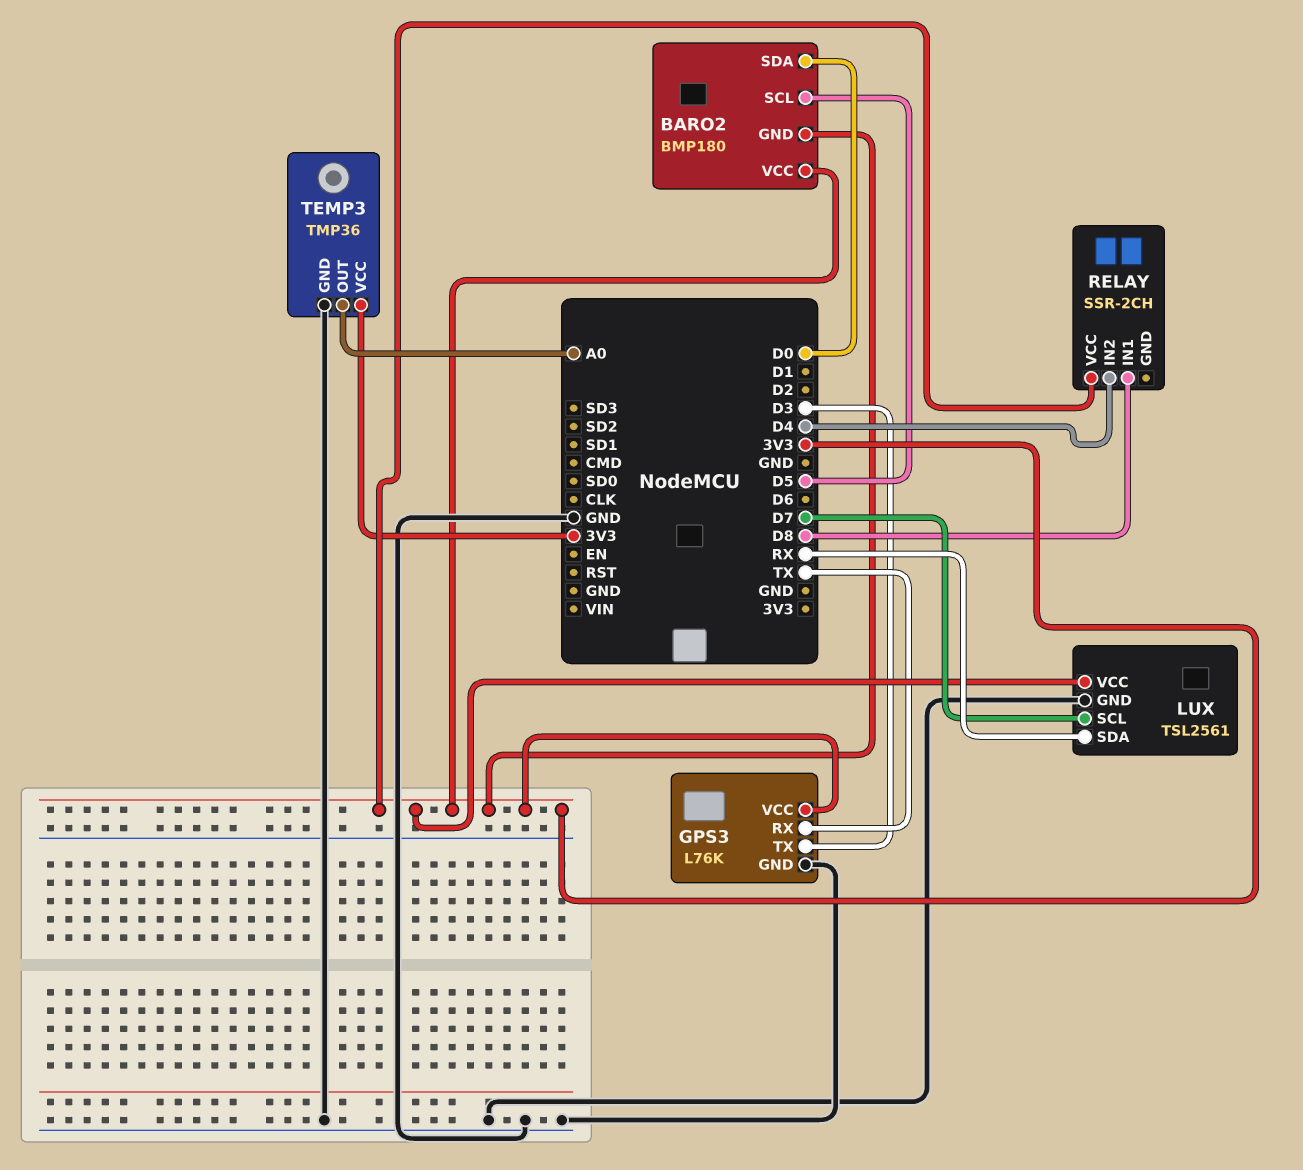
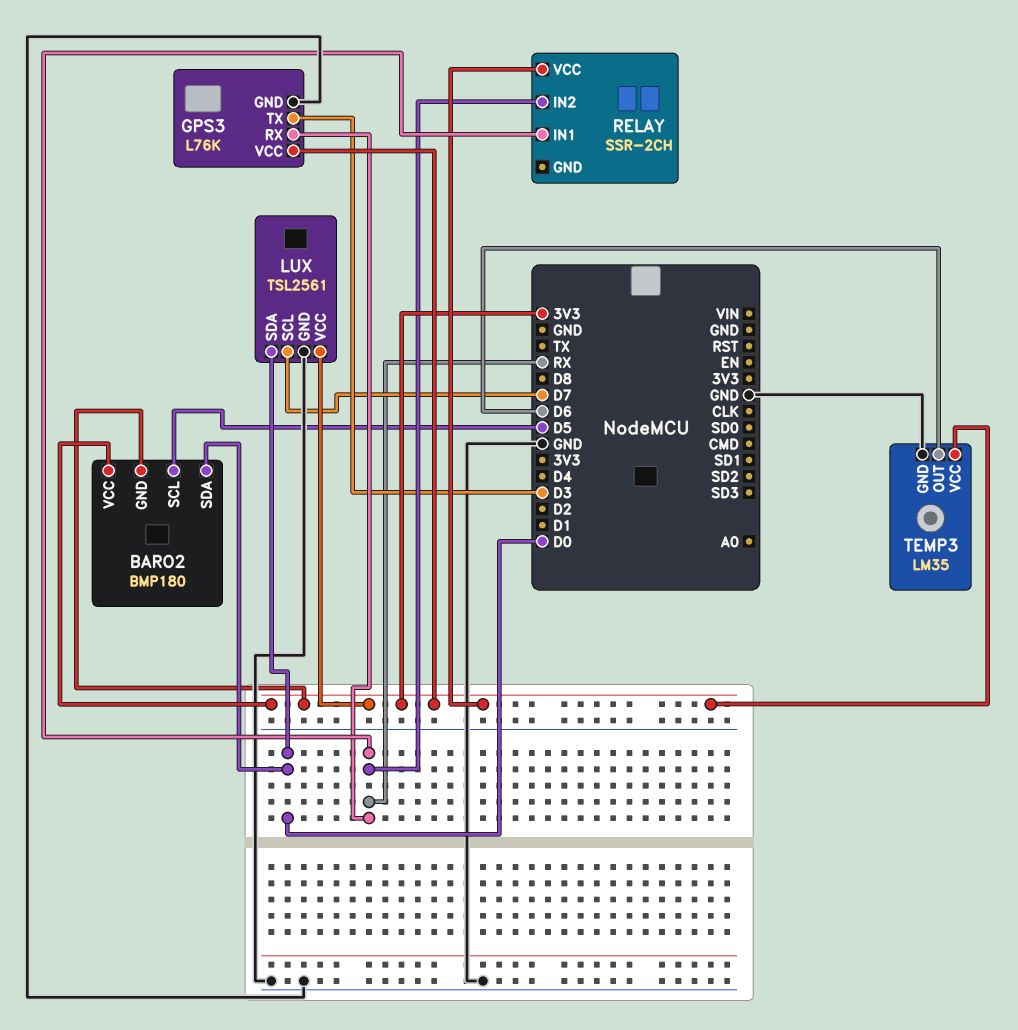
GPS3 pin RX: TX -> RX
LUX pin SDA: RX -> D0
RELAY pin IN1: D8 -> RX
RELAY pin IN2: D4 -> RX
TEMP3: TMP36 -> LM35
TEMP3 pin OUT: A0 -> D6

